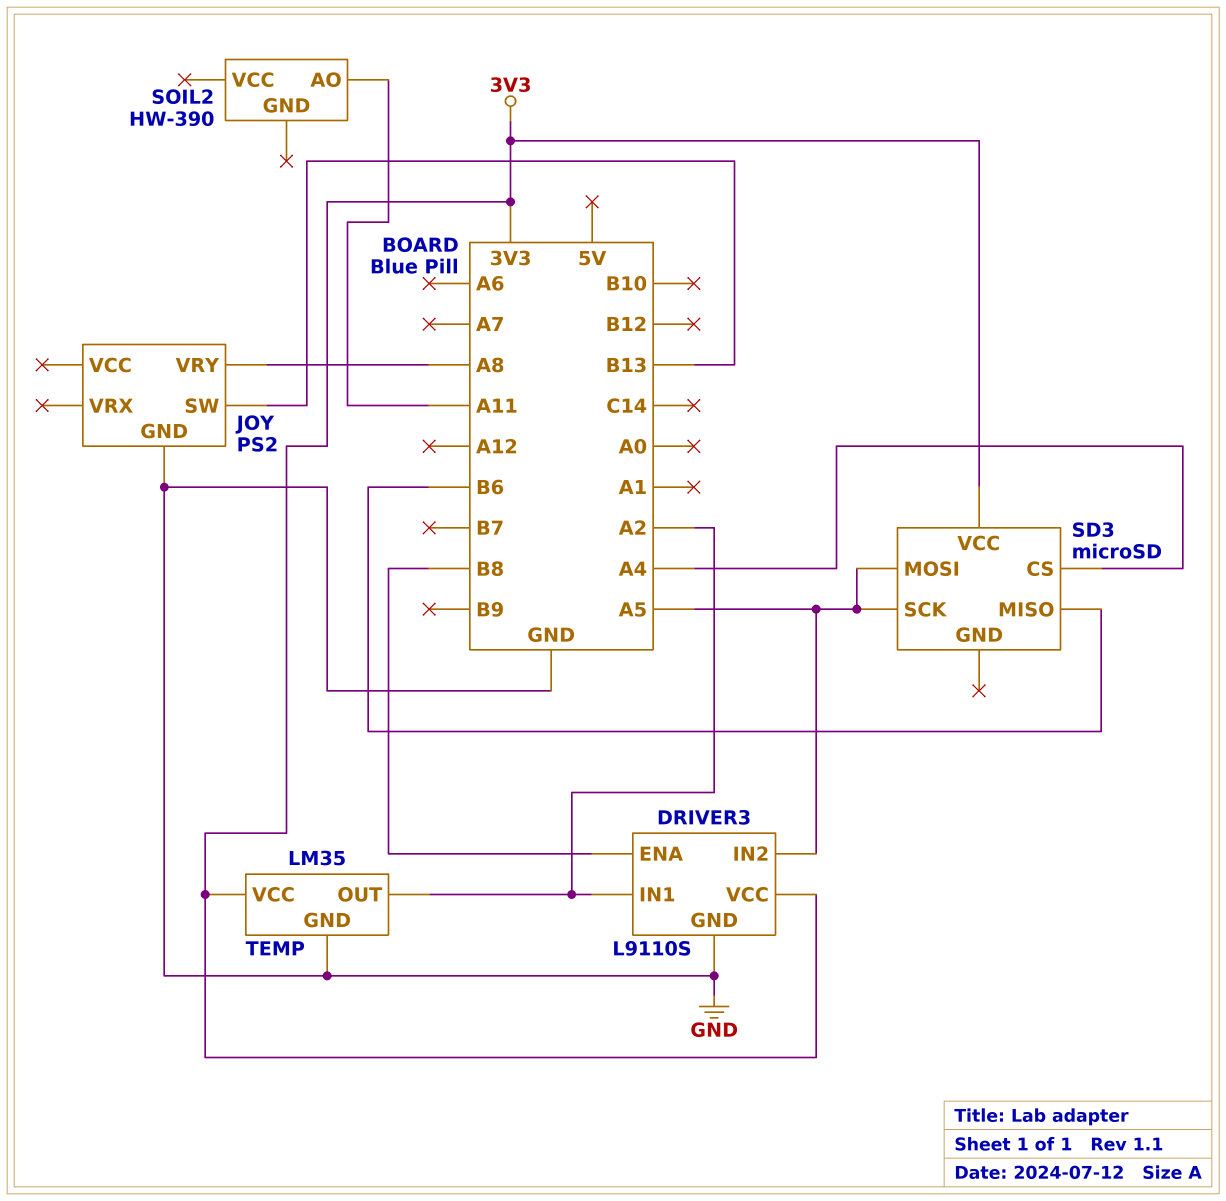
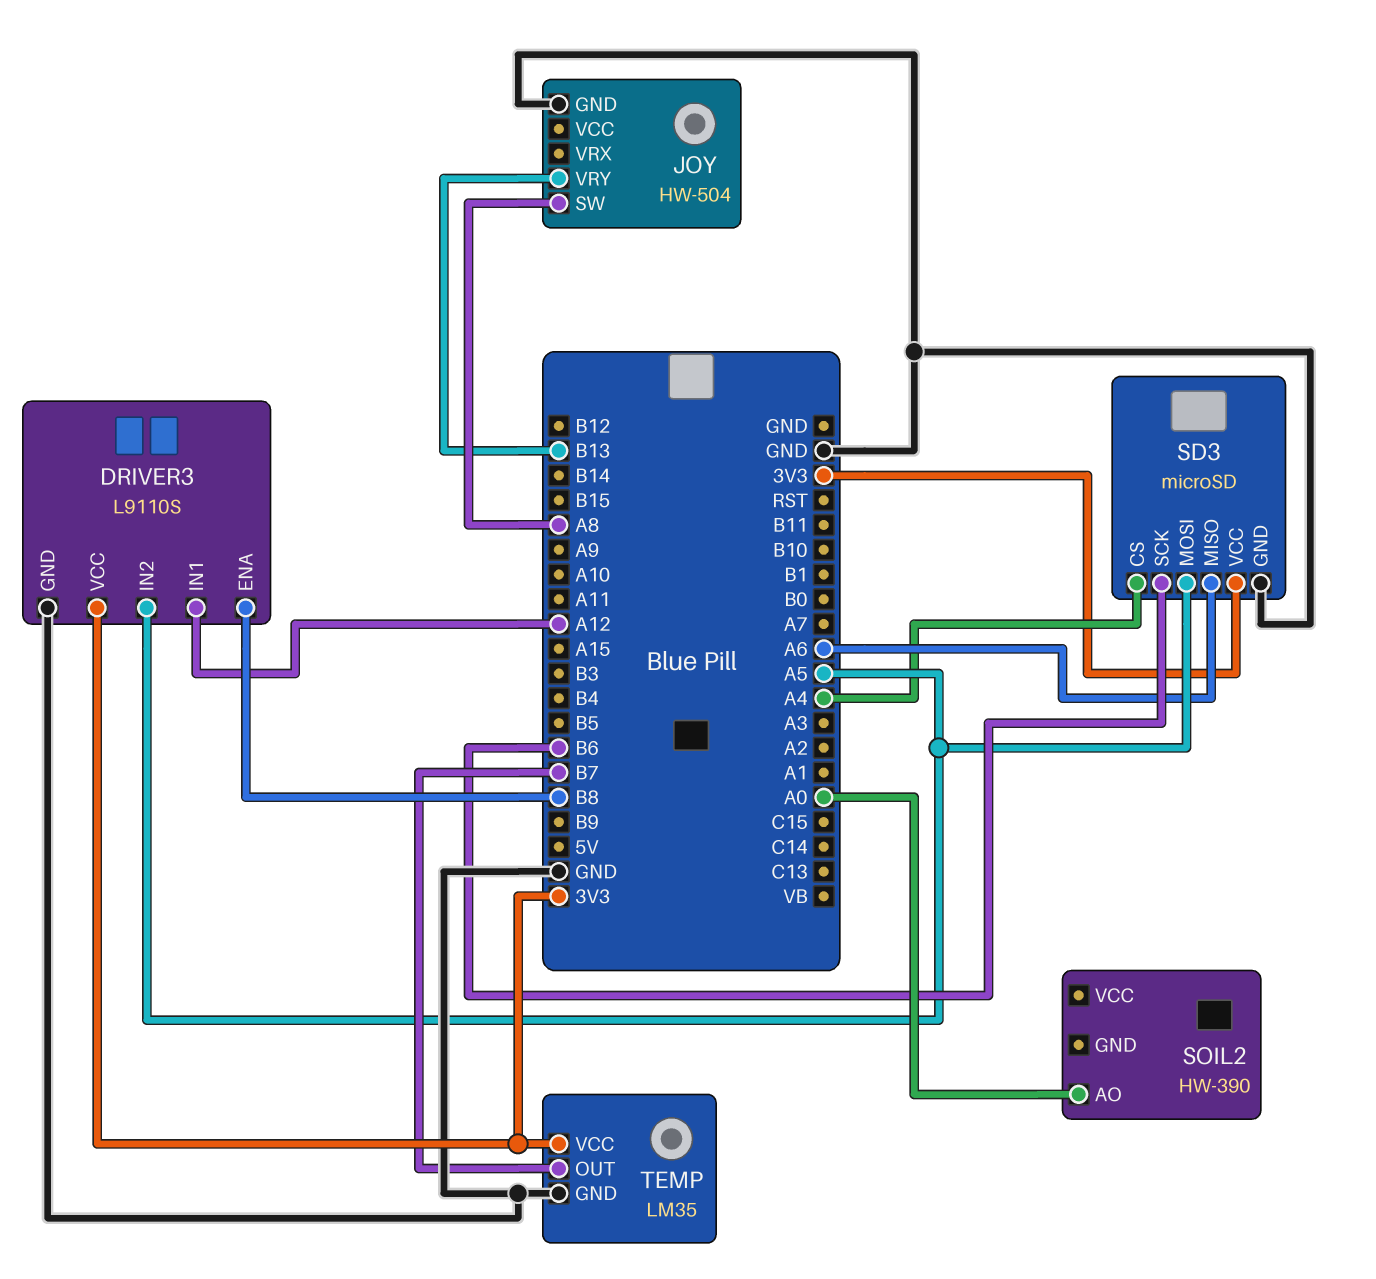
DRIVER3 pin IN1: A2 -> A12
JOY: PS2 -> HW-504
JOY pin SW: B13 -> A8
JOY pin VRY: A8 -> B13
SD3 pin GND: none -> GND
SD3 pin MISO: B6 -> A6
SD3 pin SCK: A5 -> B6
SOIL2 pin AO: A11 -> A0
TEMP pin OUT: A2 -> B7

